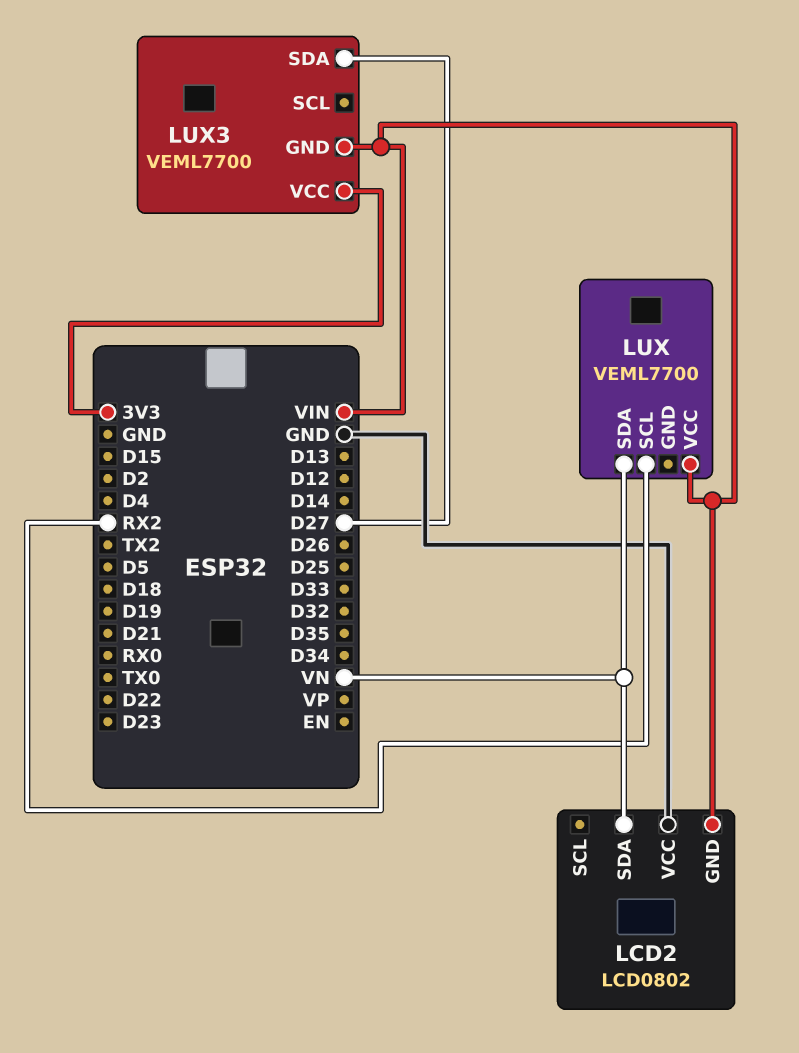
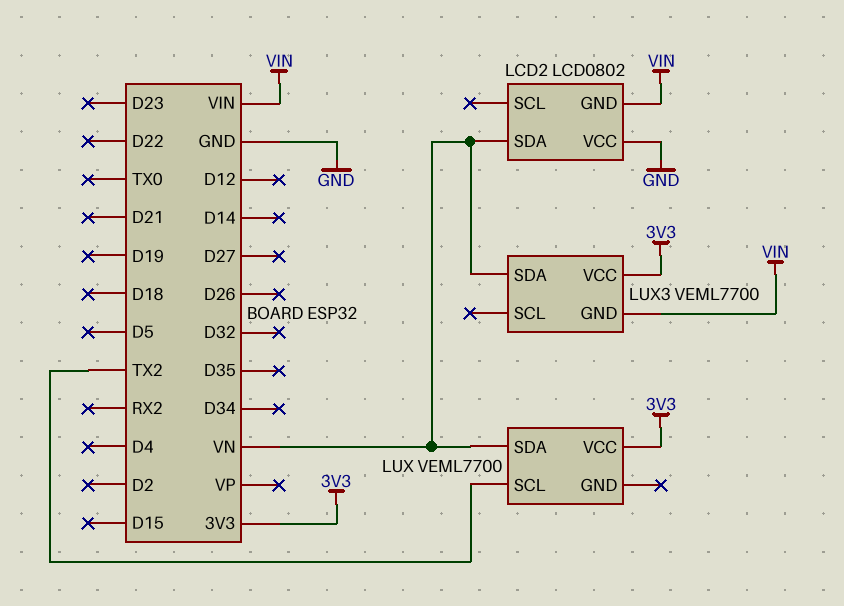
LUX pin SCL: RX2 -> TX2
LUX pin VCC: VIN -> 3V3
LUX3 pin SDA: D27 -> VN

